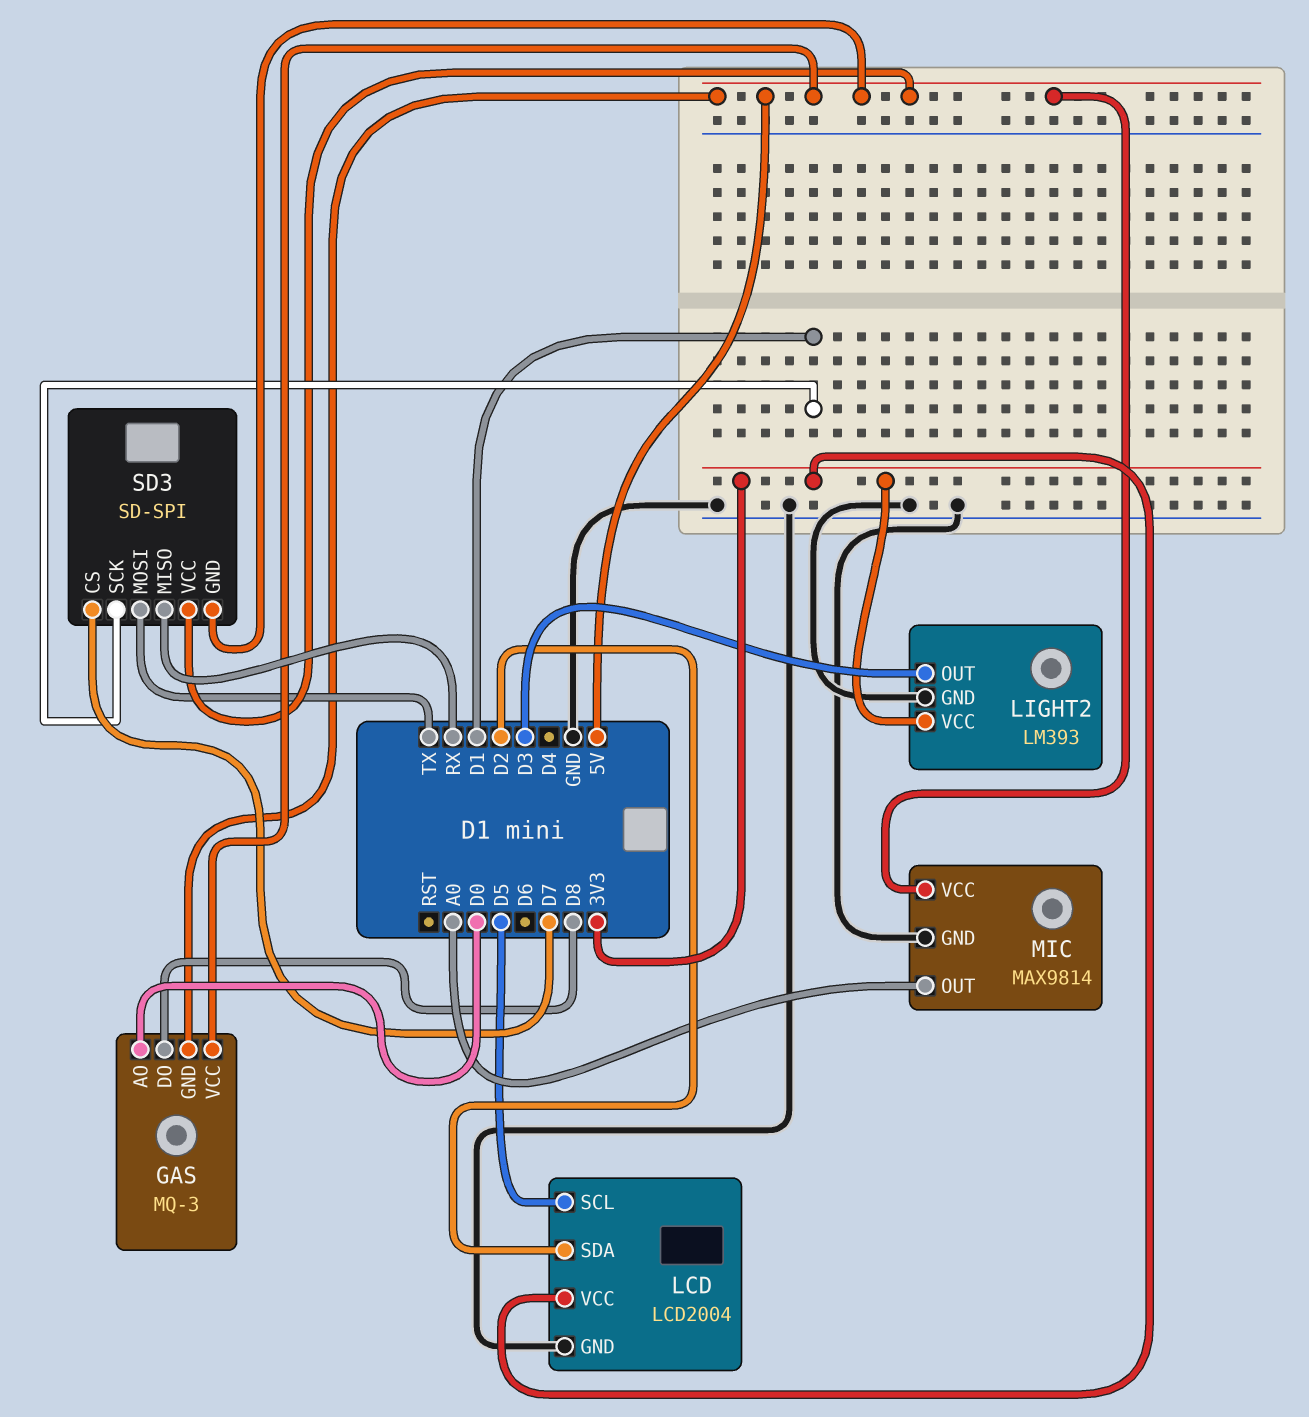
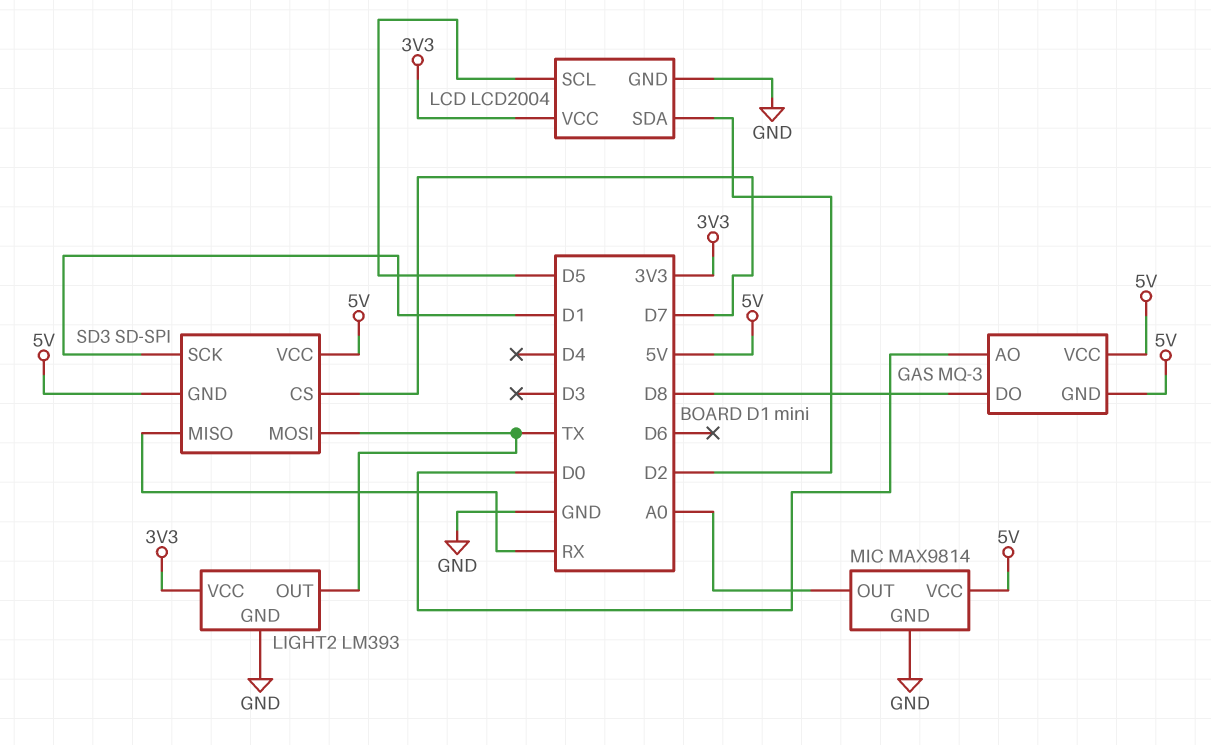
LIGHT2 pin OUT: D3 -> TX

